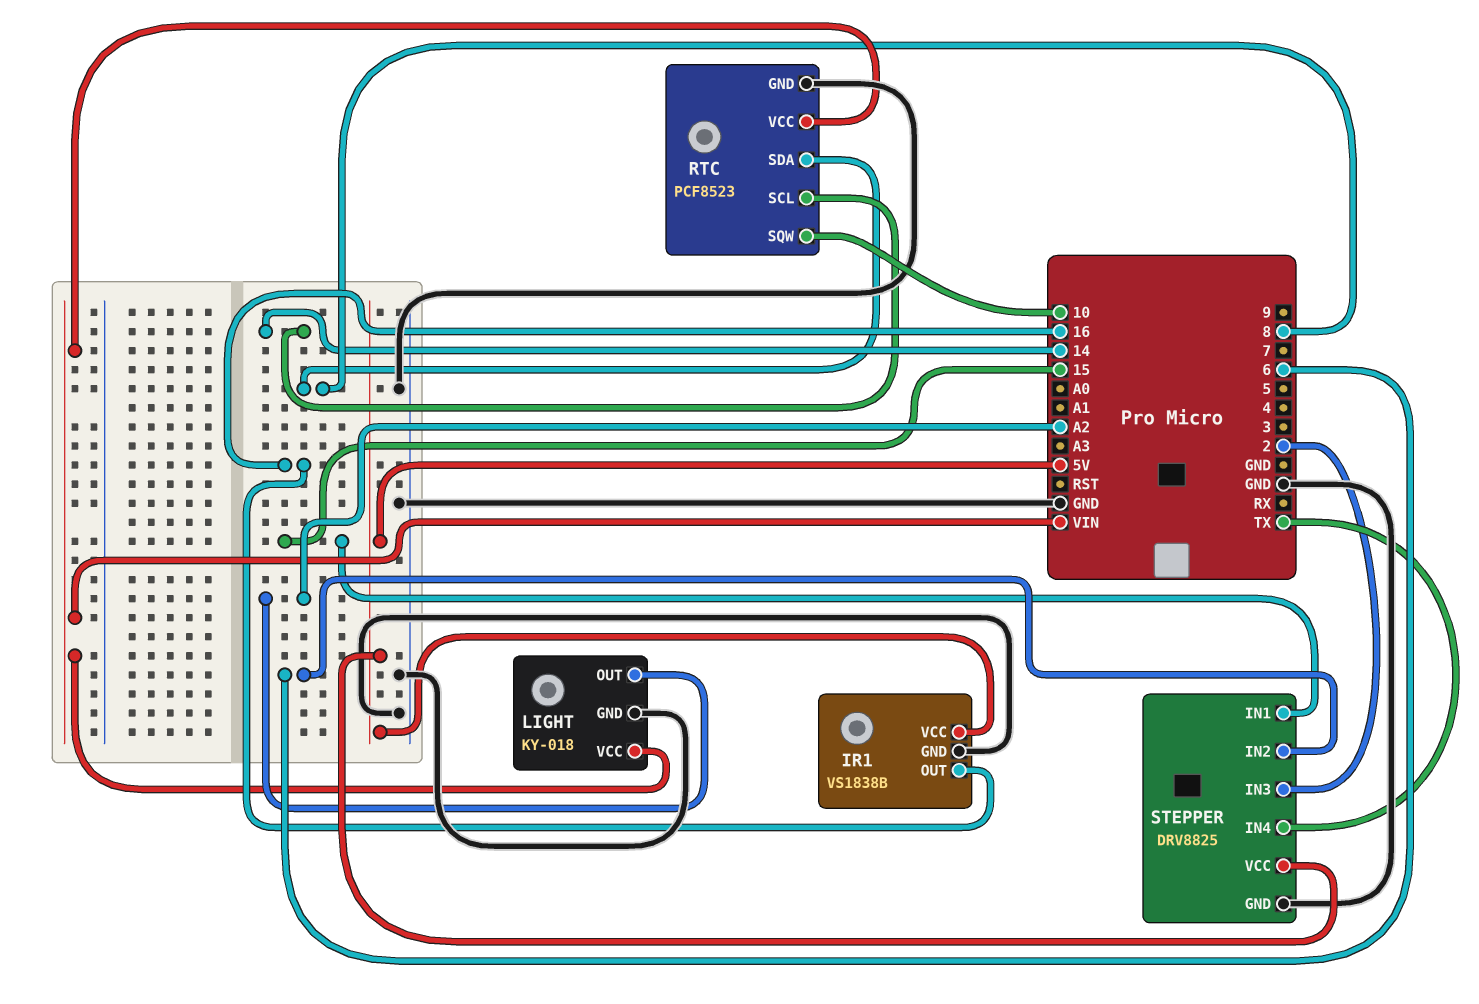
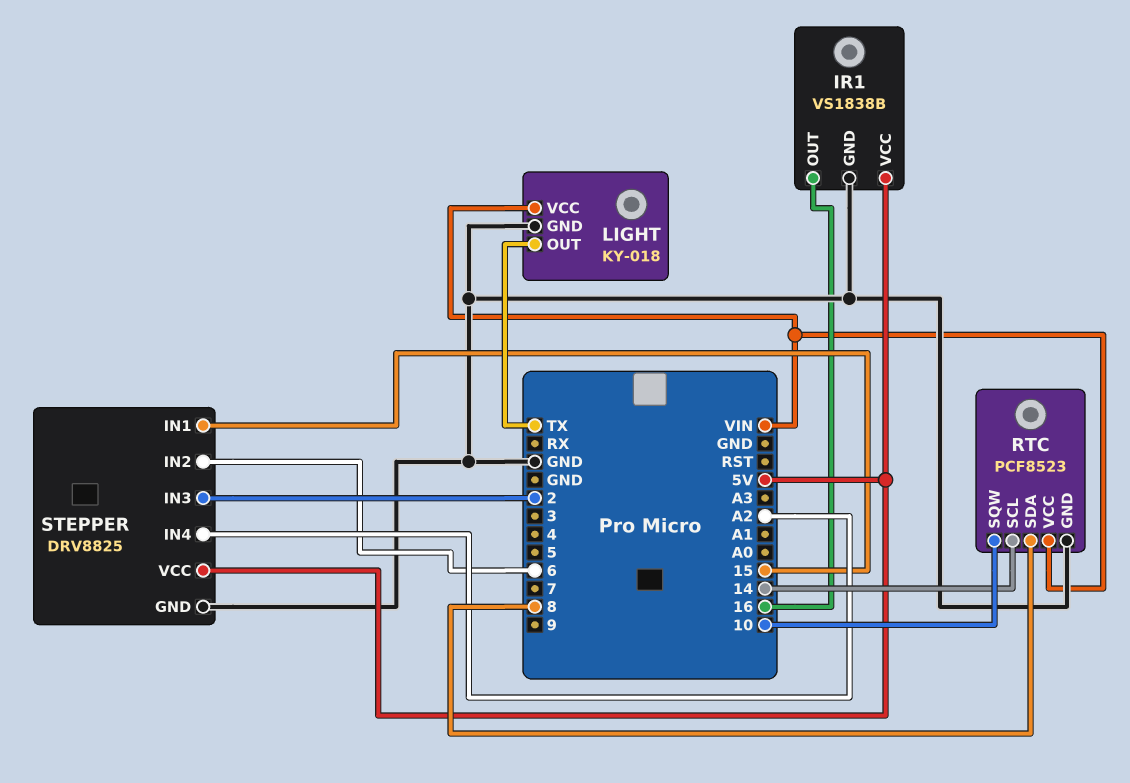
LIGHT pin OUT: A2 -> TX
STEPPER pin IN4: TX -> A2

